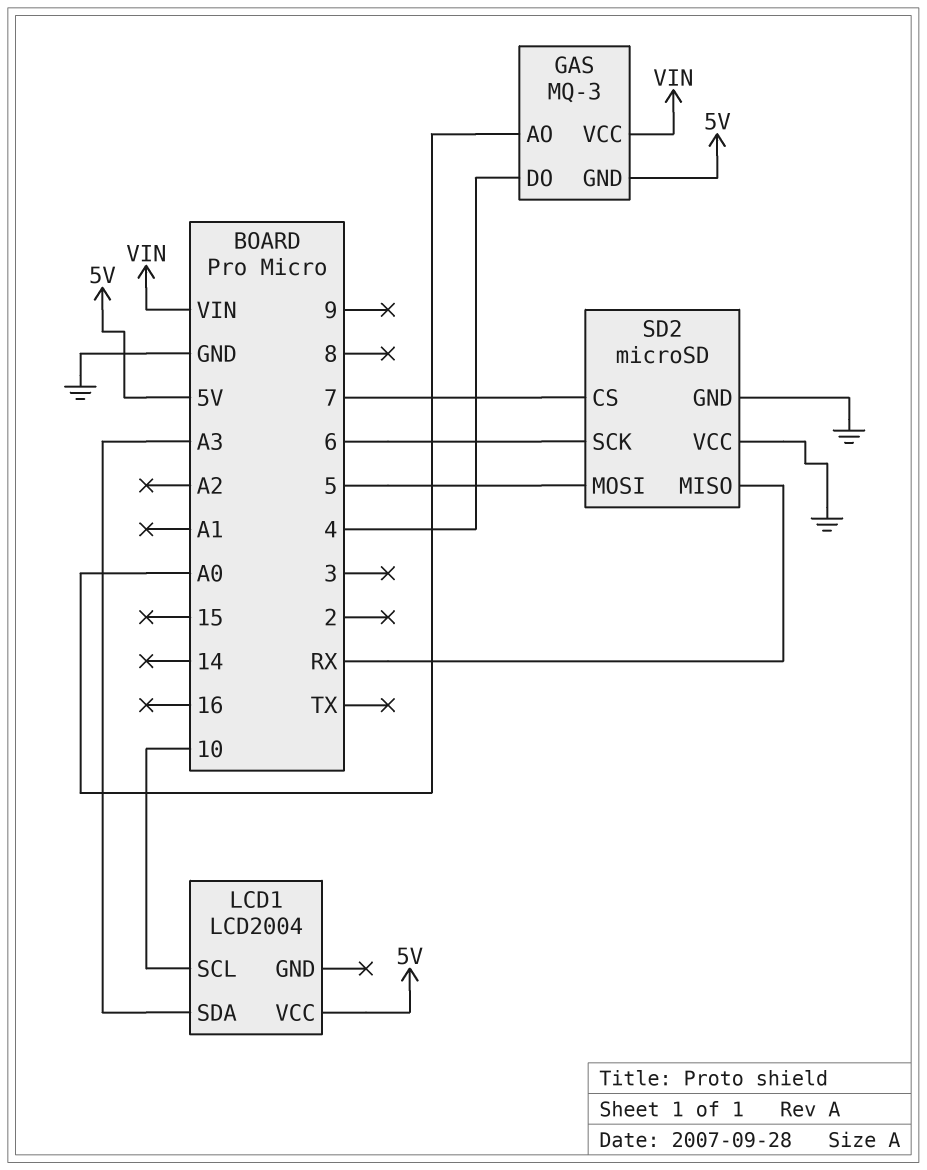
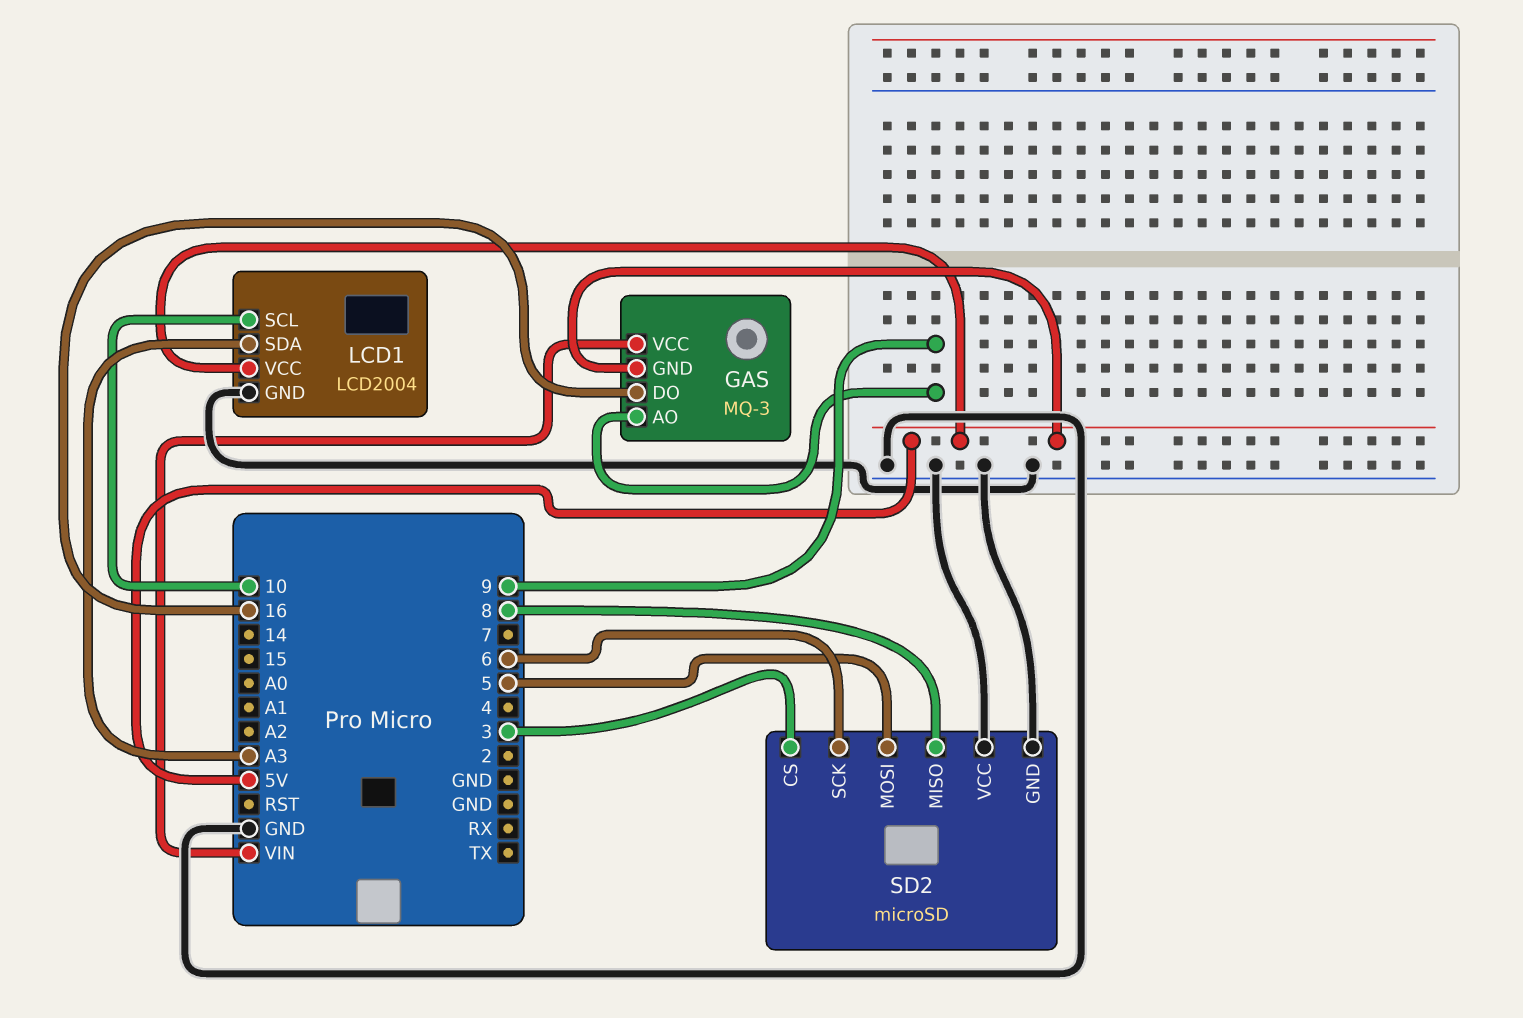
GAS pin AO: A0 -> 9
GAS pin DO: 4 -> 16
LCD1 pin GND: none -> GND
SD2 pin CS: 7 -> 3
SD2 pin MISO: RX -> 8

